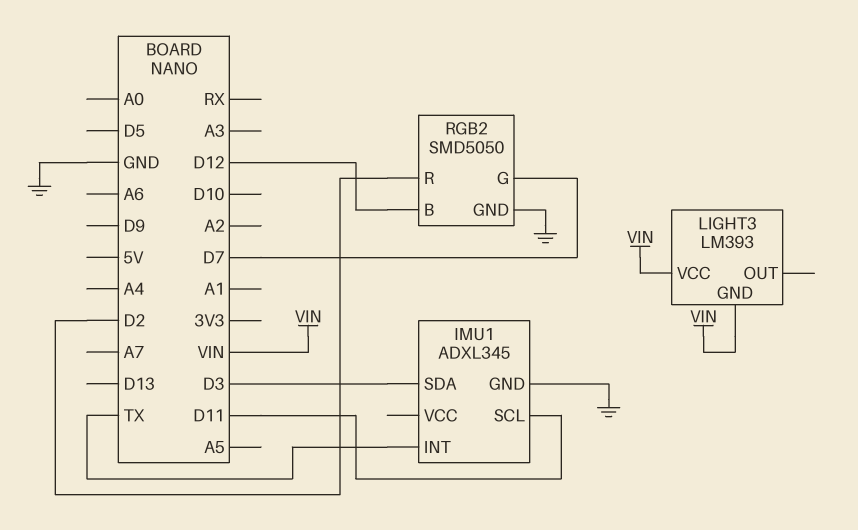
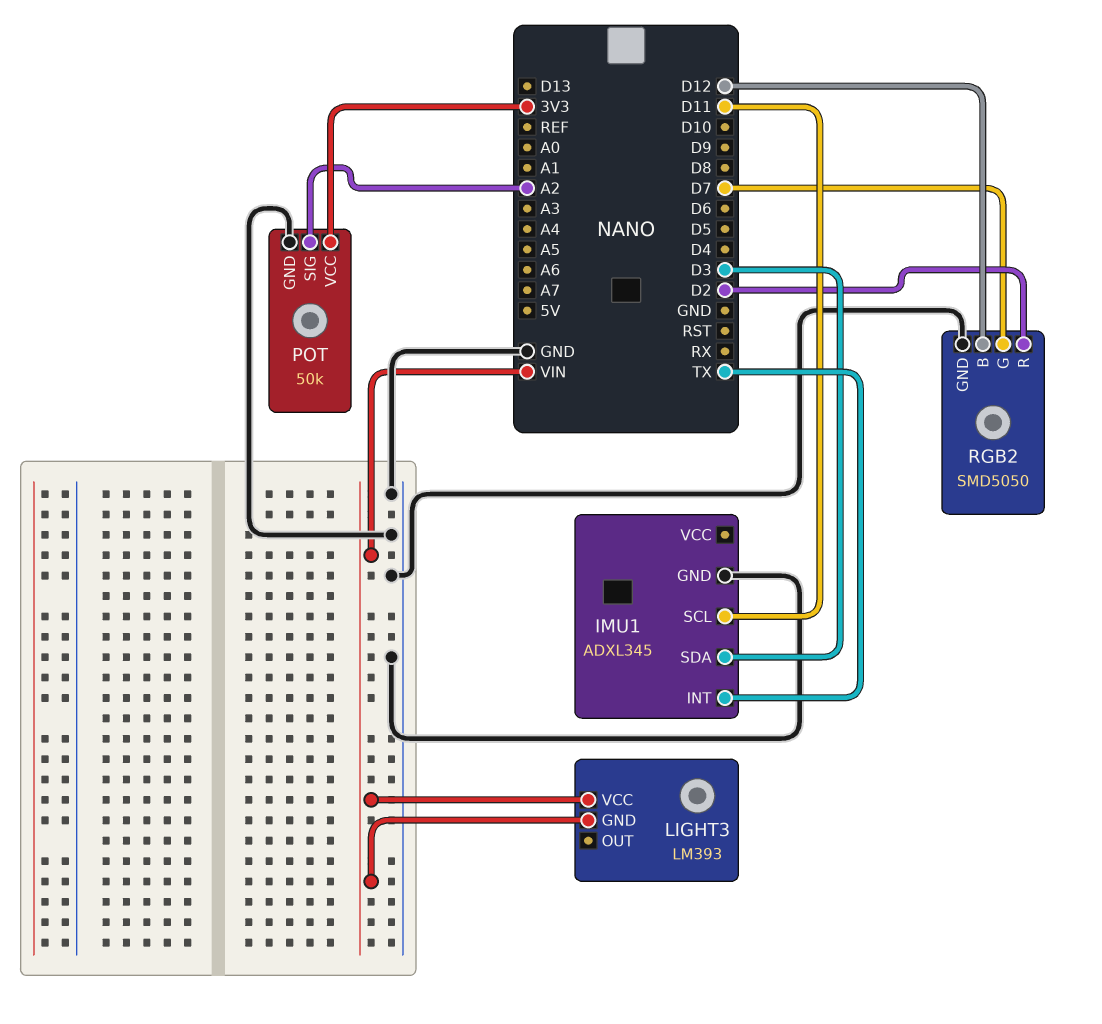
POT: none -> 50k
POT pin GND: none -> GND
POT pin SIG: none -> A2
POT pin VCC: none -> 3V3

